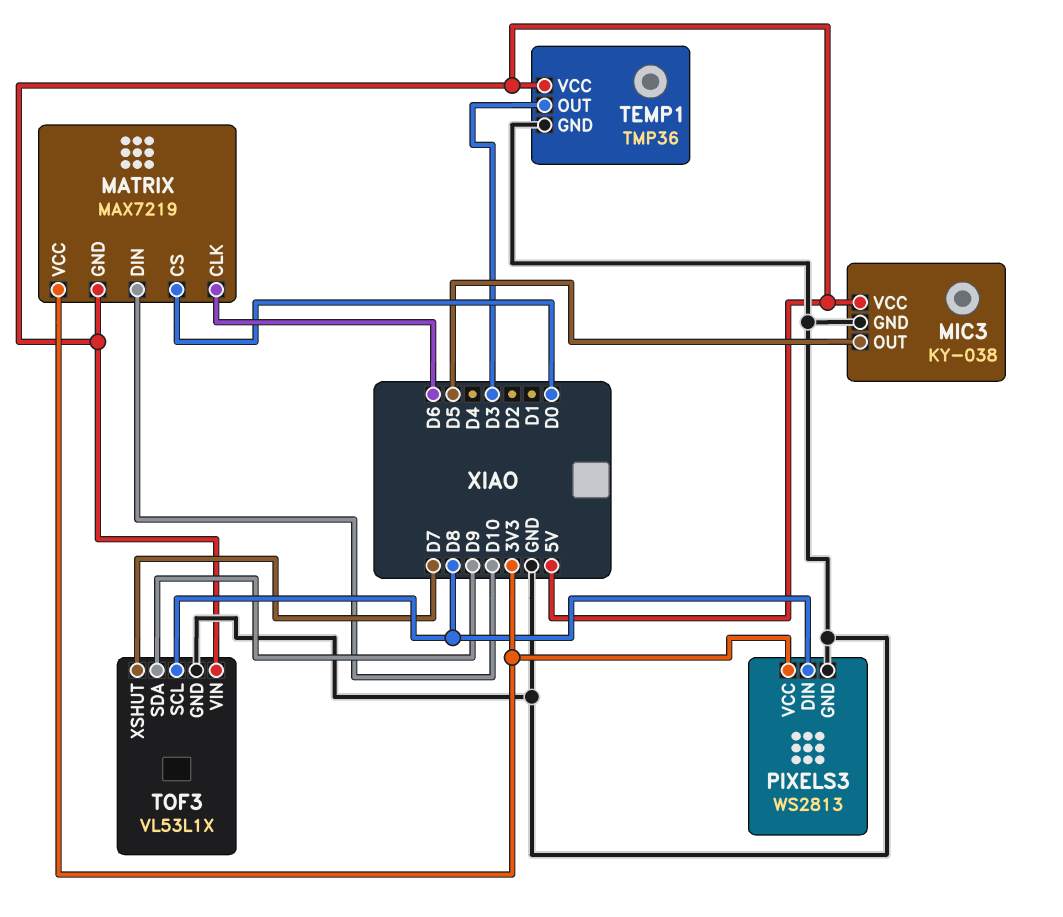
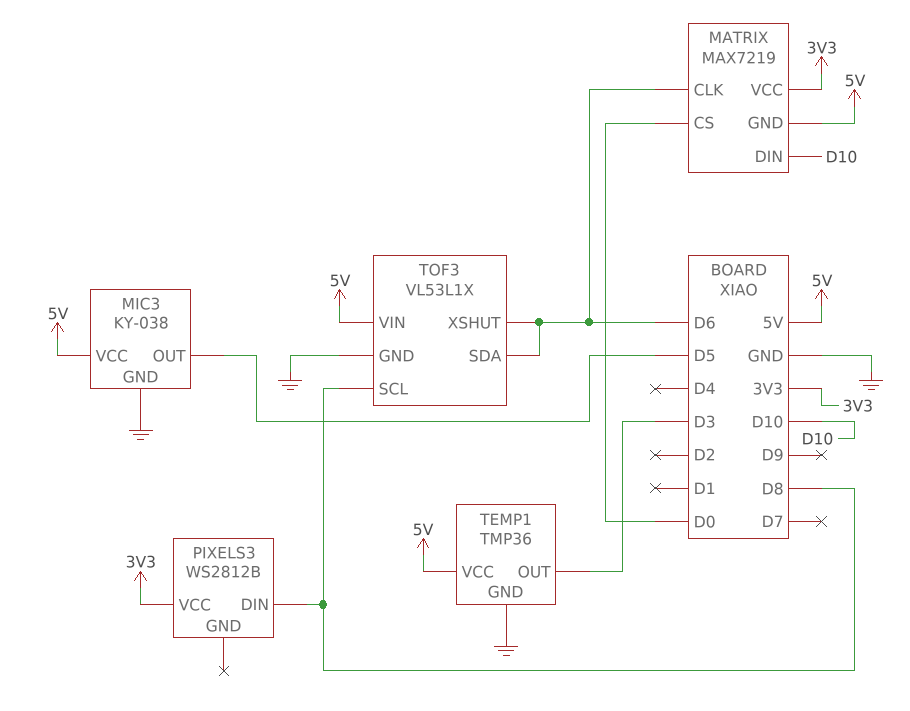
PIXELS3: WS2813 -> WS2812B
PIXELS3 pin GND: GND -> none
TOF3 pin SDA: D9 -> D6
TOF3 pin XSHUT: D7 -> D6

